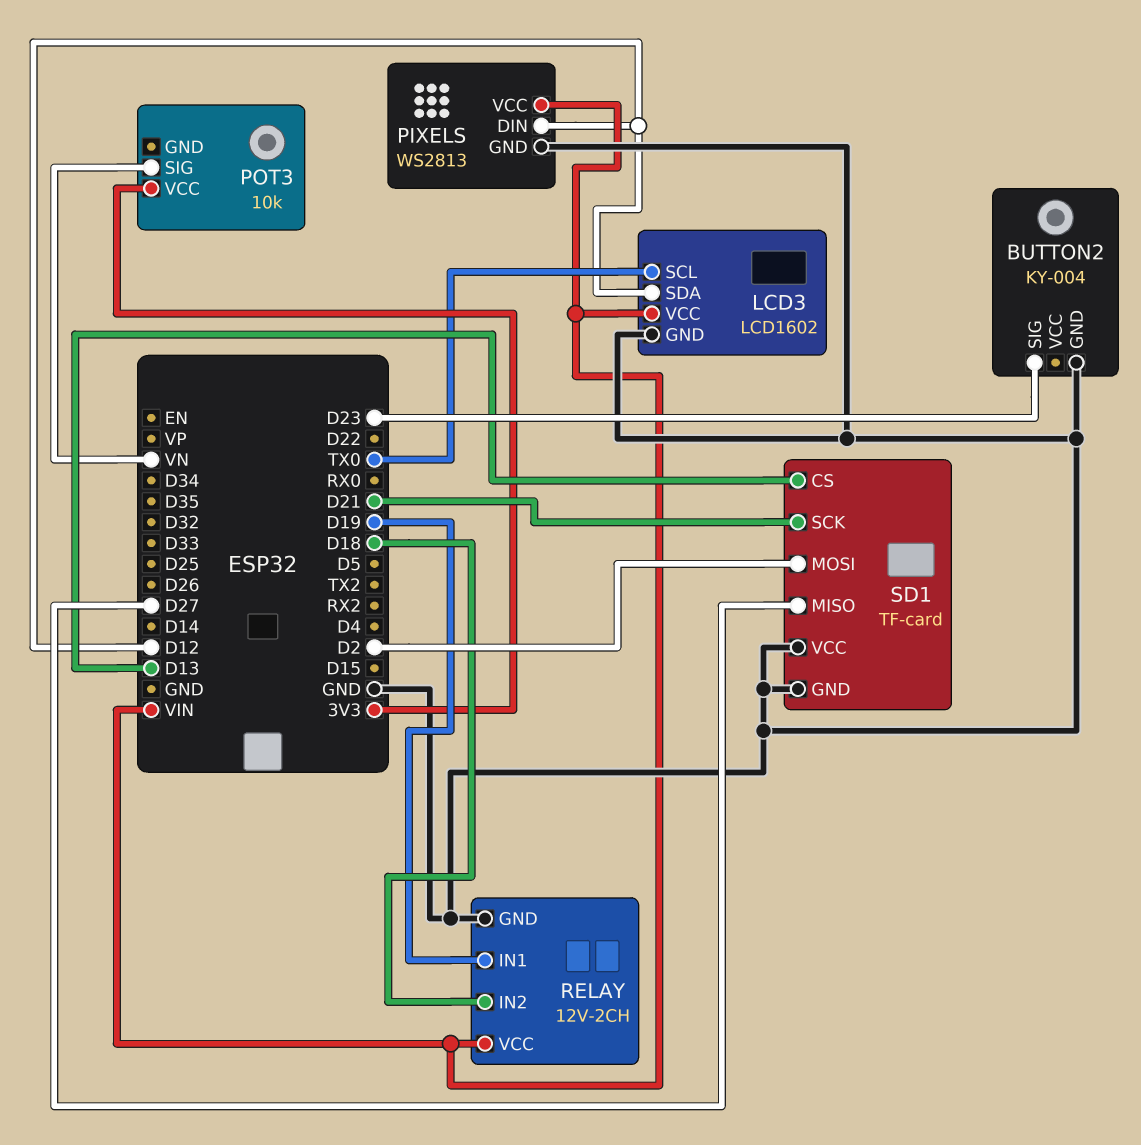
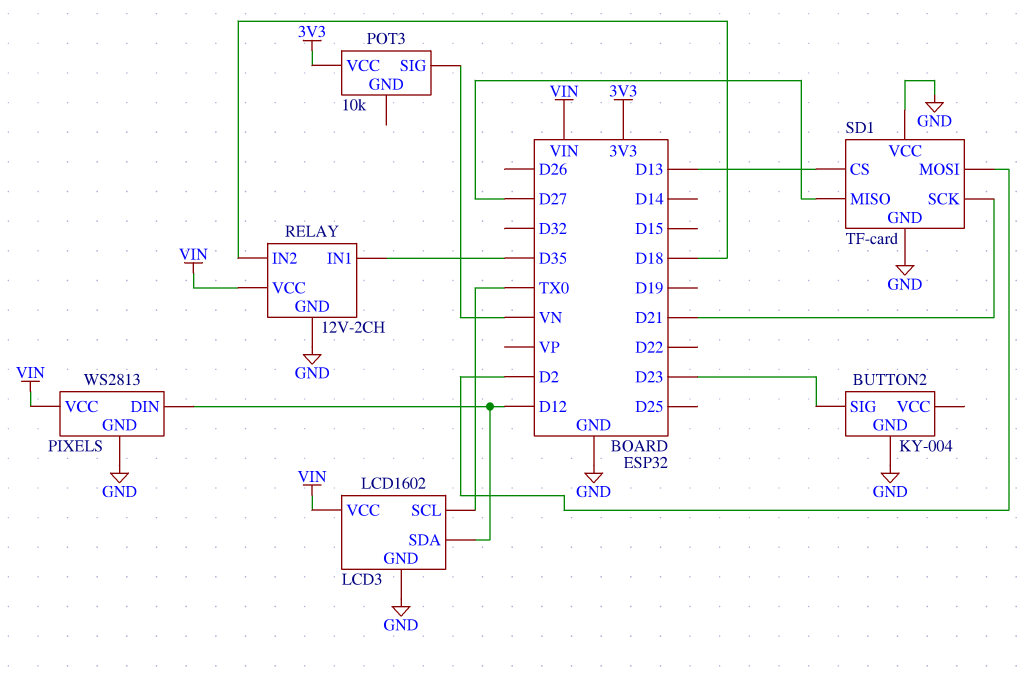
RELAY pin IN1: D19 -> D35

